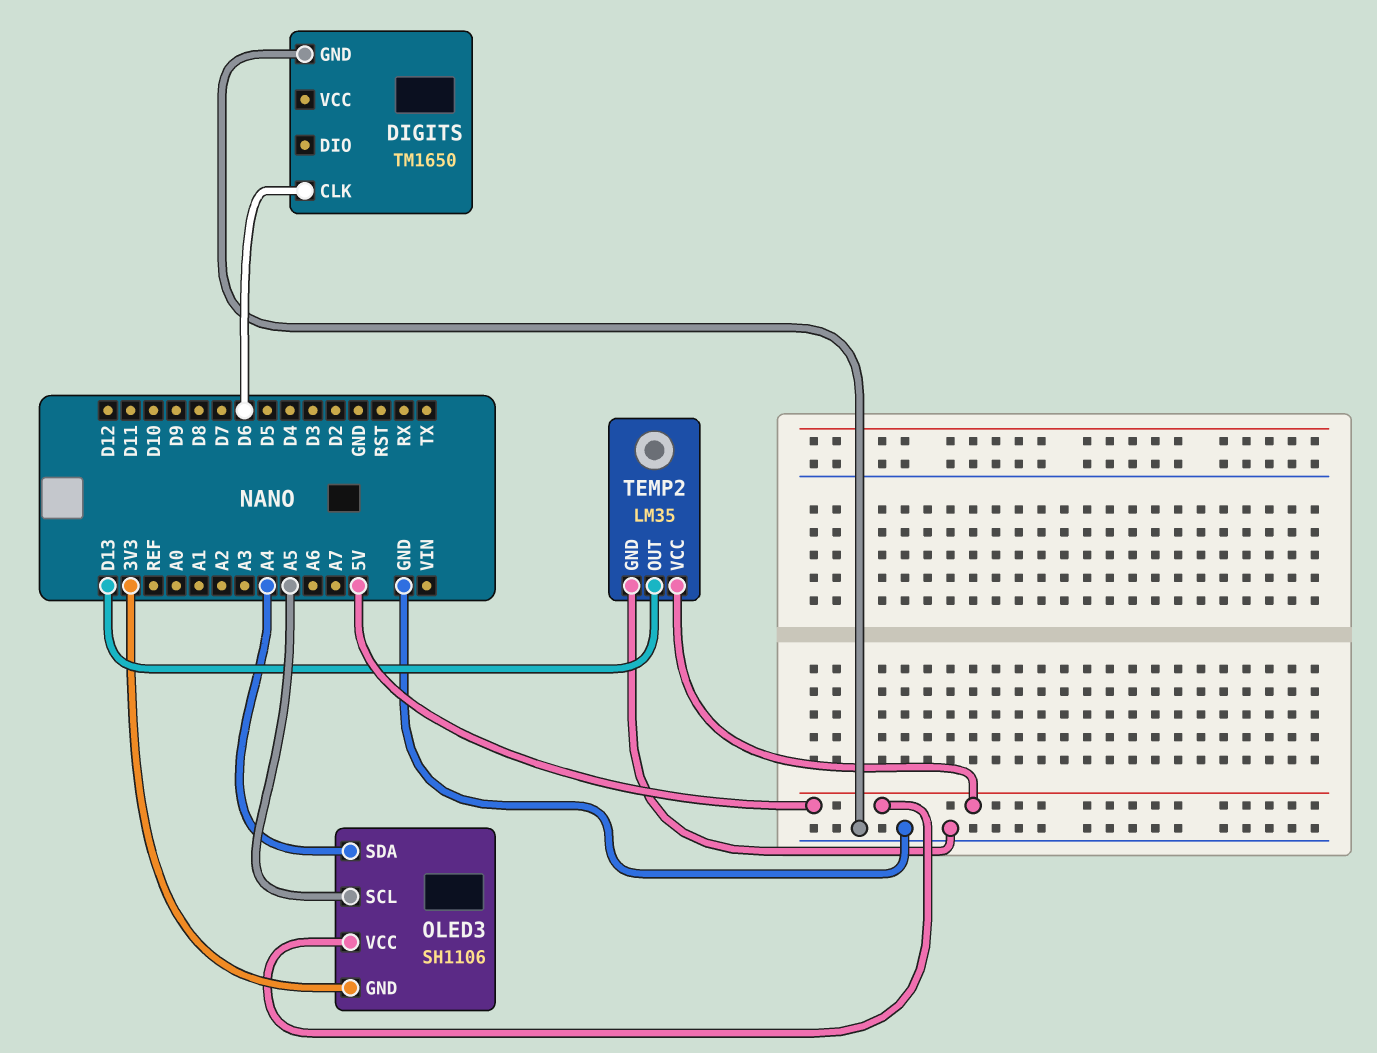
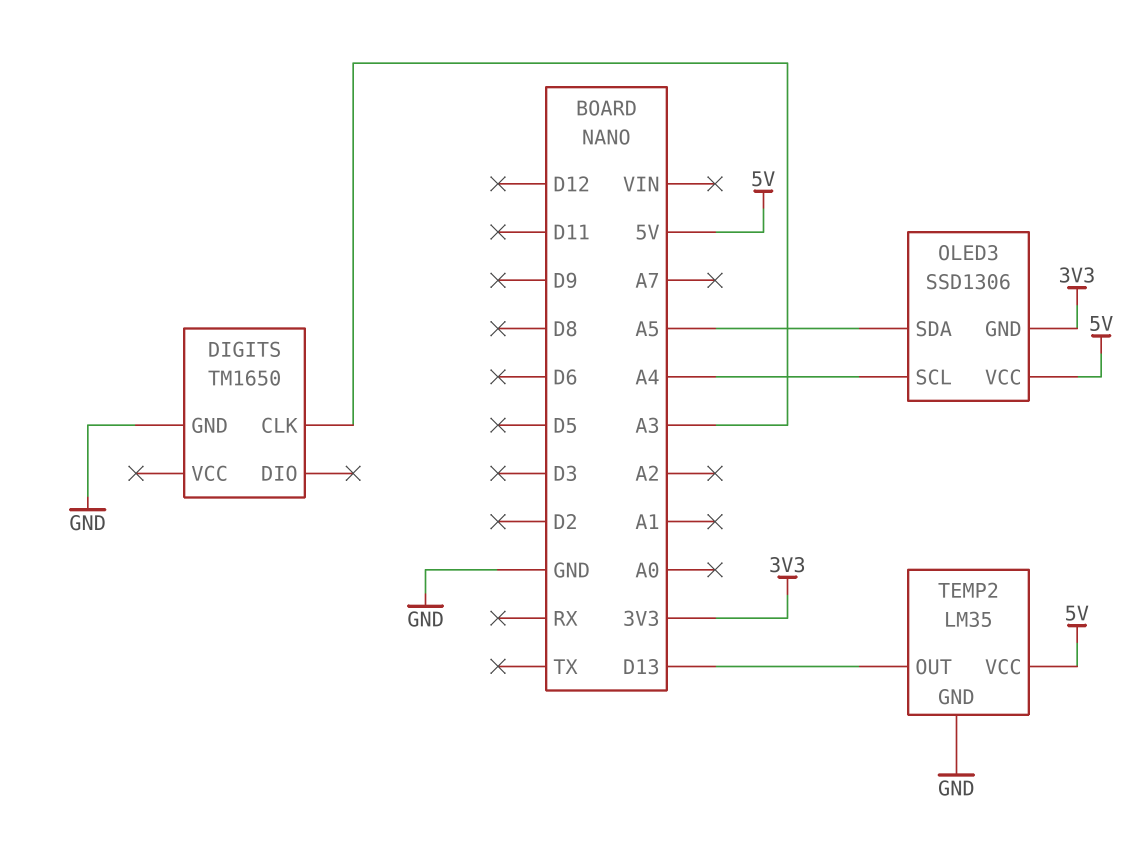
DIGITS pin CLK: D6 -> A3
OLED3: SH1106 -> SSD1306
OLED3 pin SCL: A5 -> A4
OLED3 pin SDA: A4 -> A5

